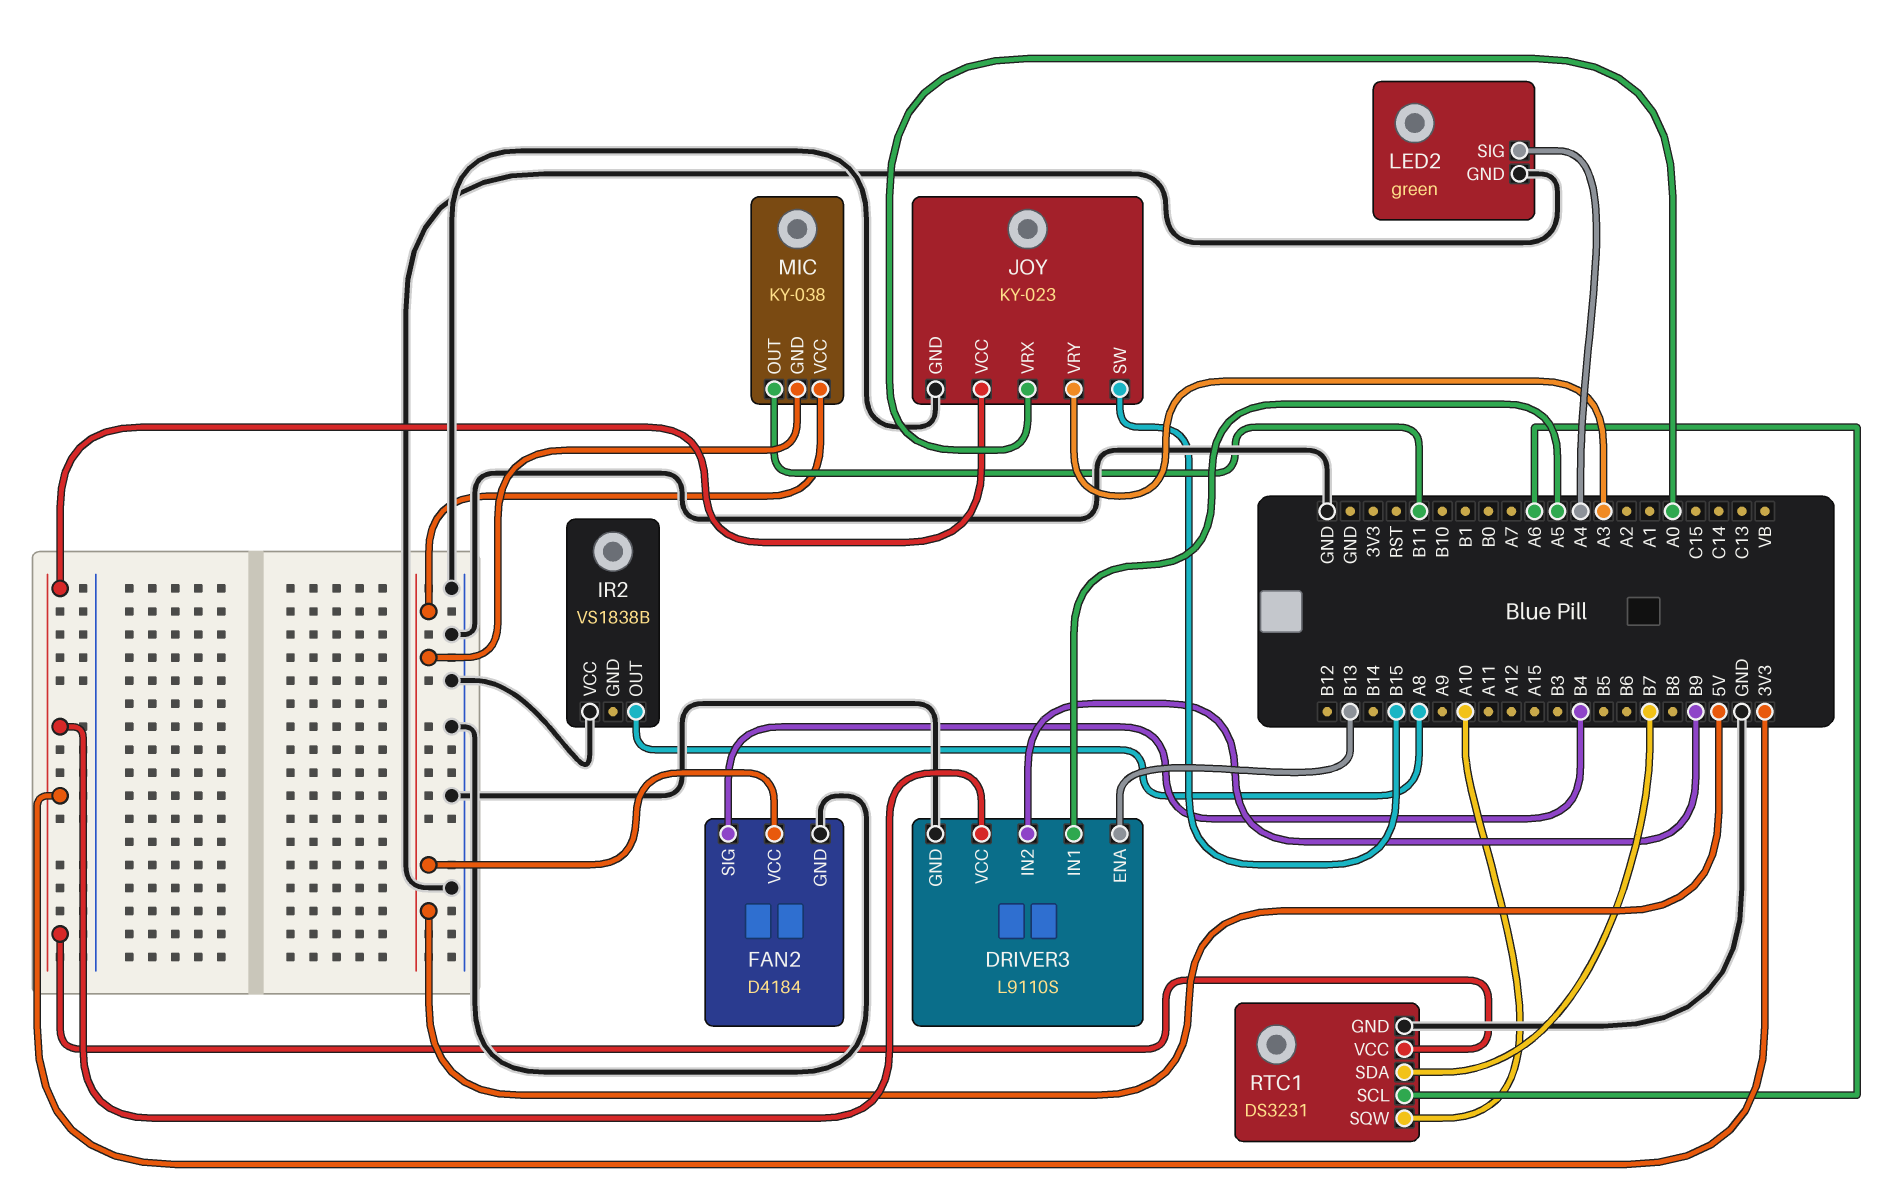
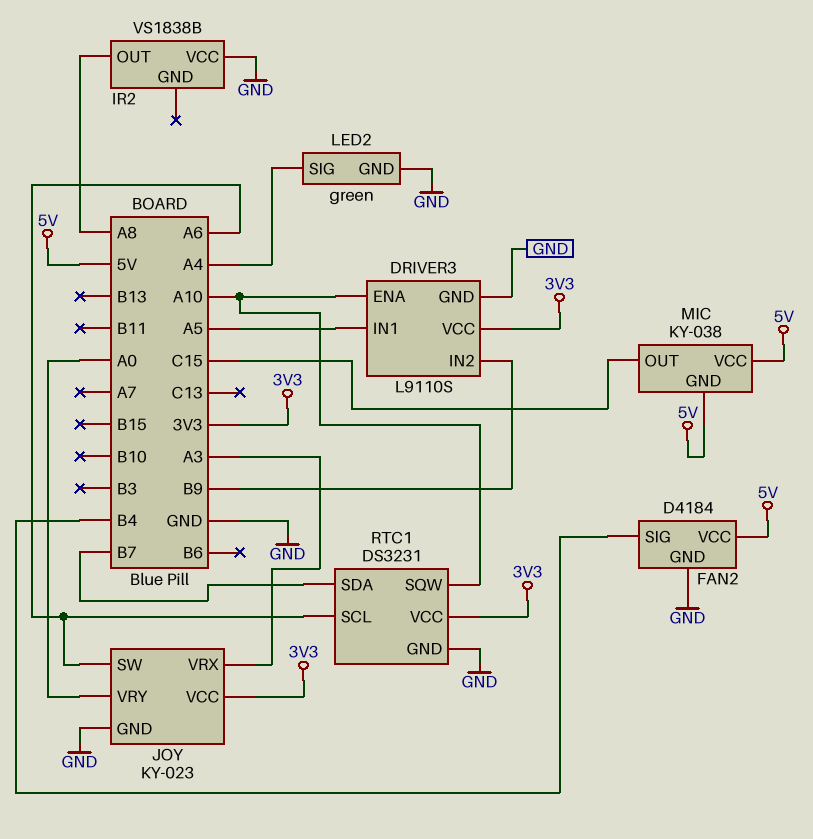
DRIVER3 pin ENA: B13 -> A10
JOY pin SW: B15 -> A6
JOY pin VRX: A0 -> A3
JOY pin VRY: A3 -> A0
MIC pin OUT: B11 -> C15

